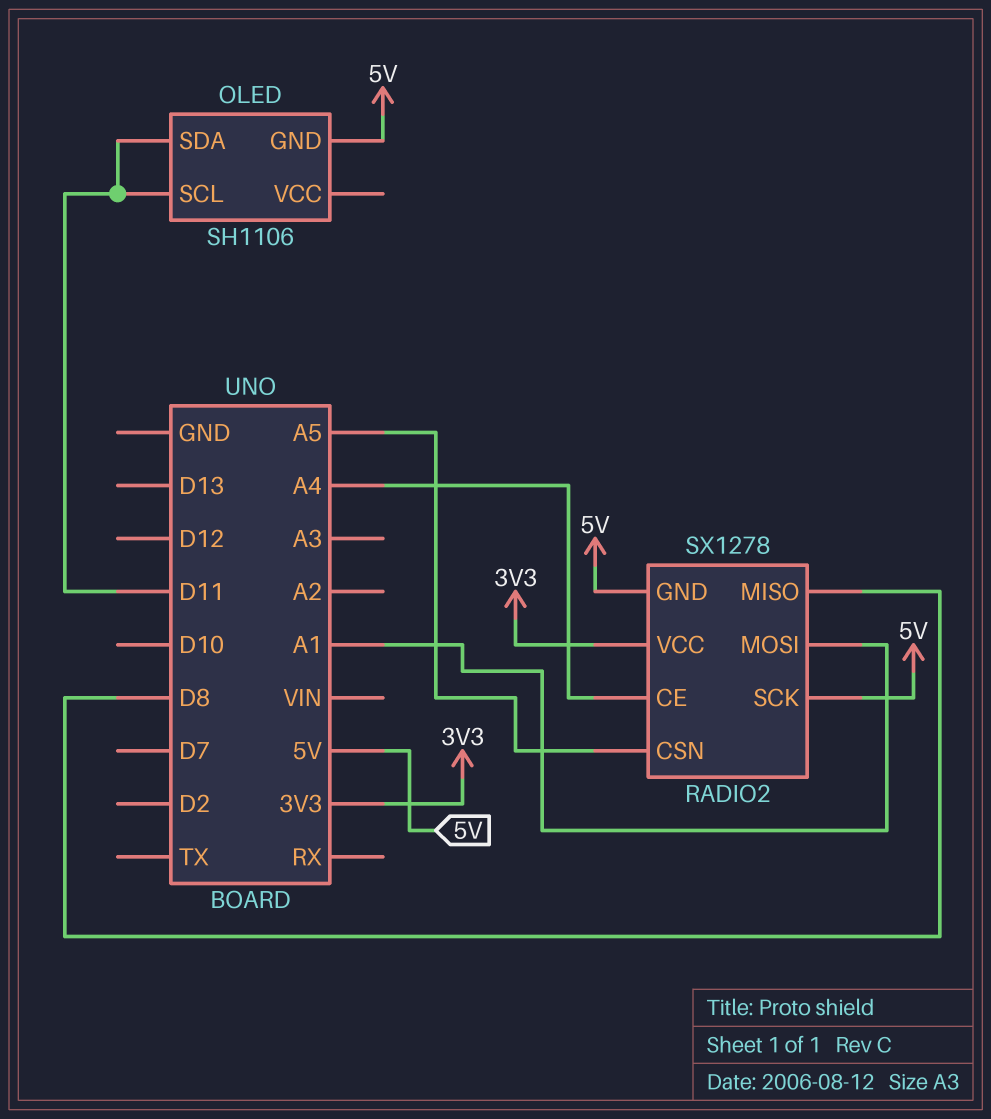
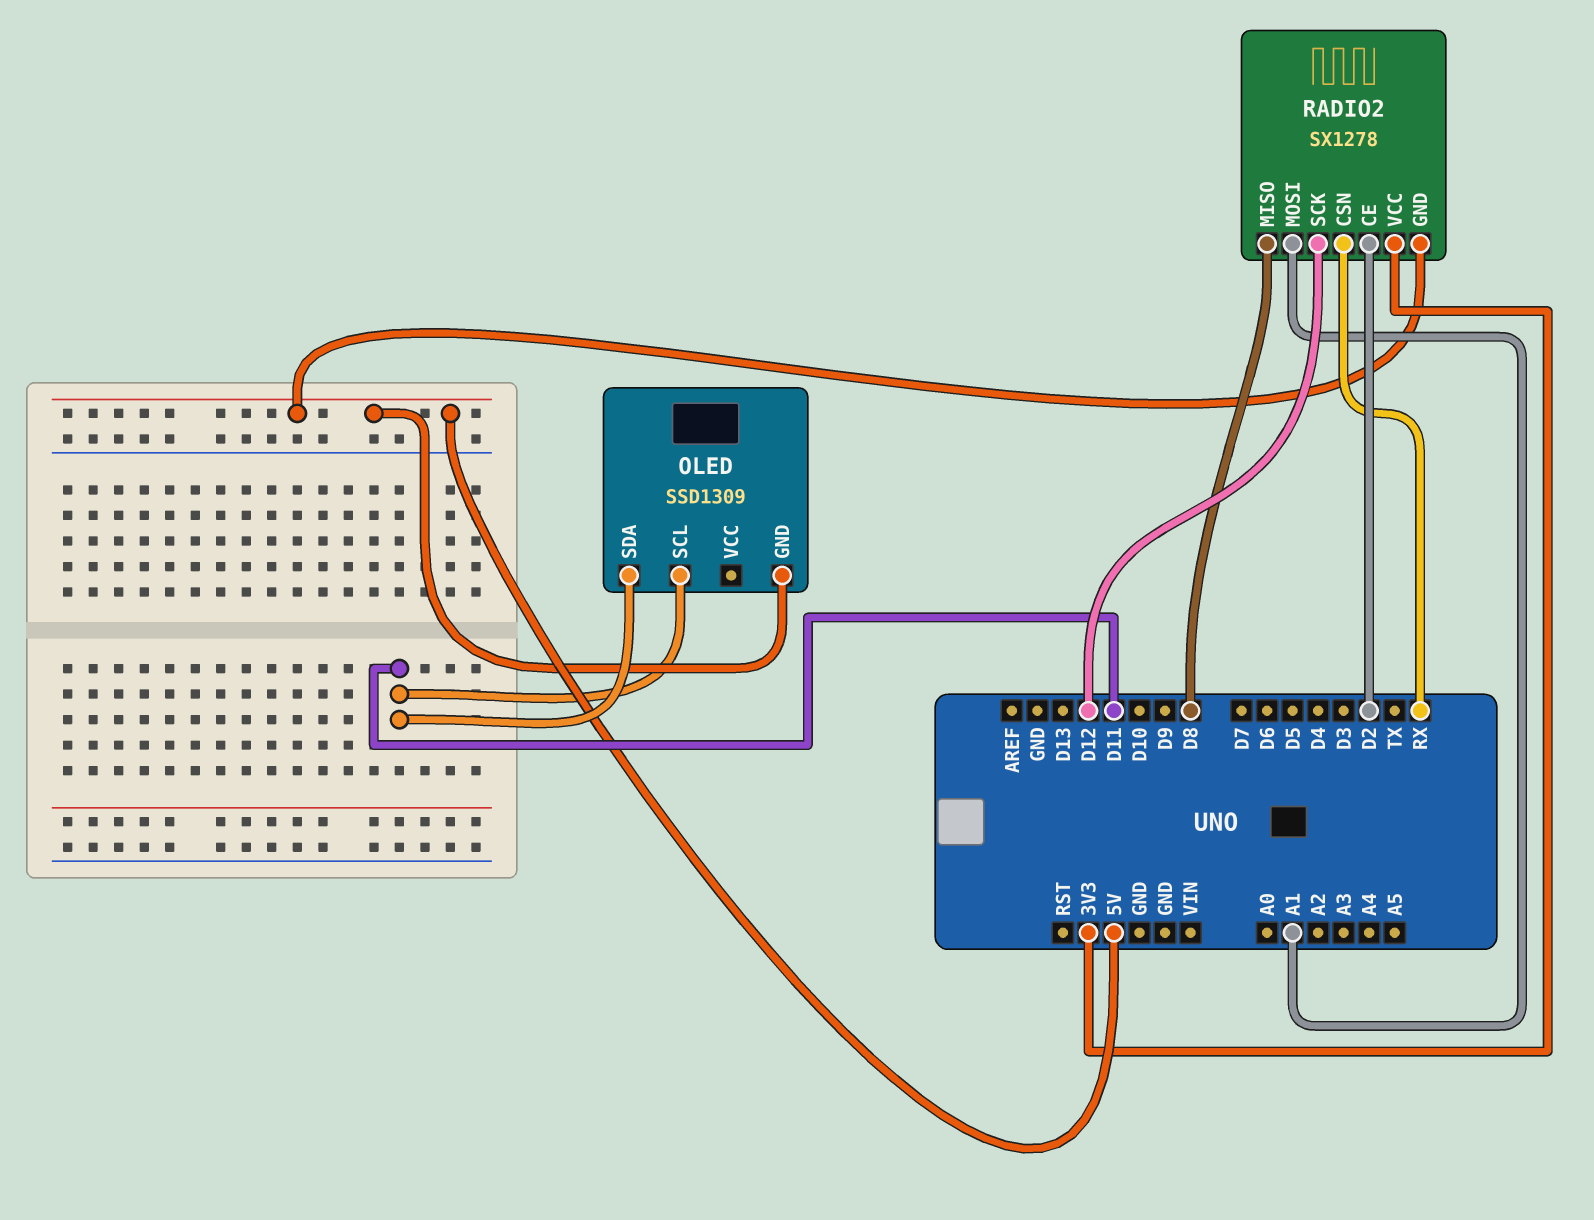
OLED: SH1106 -> SSD1309
RADIO2 pin CE: A4 -> D2
RADIO2 pin CSN: A5 -> RX
RADIO2 pin SCK: 5V -> D12

